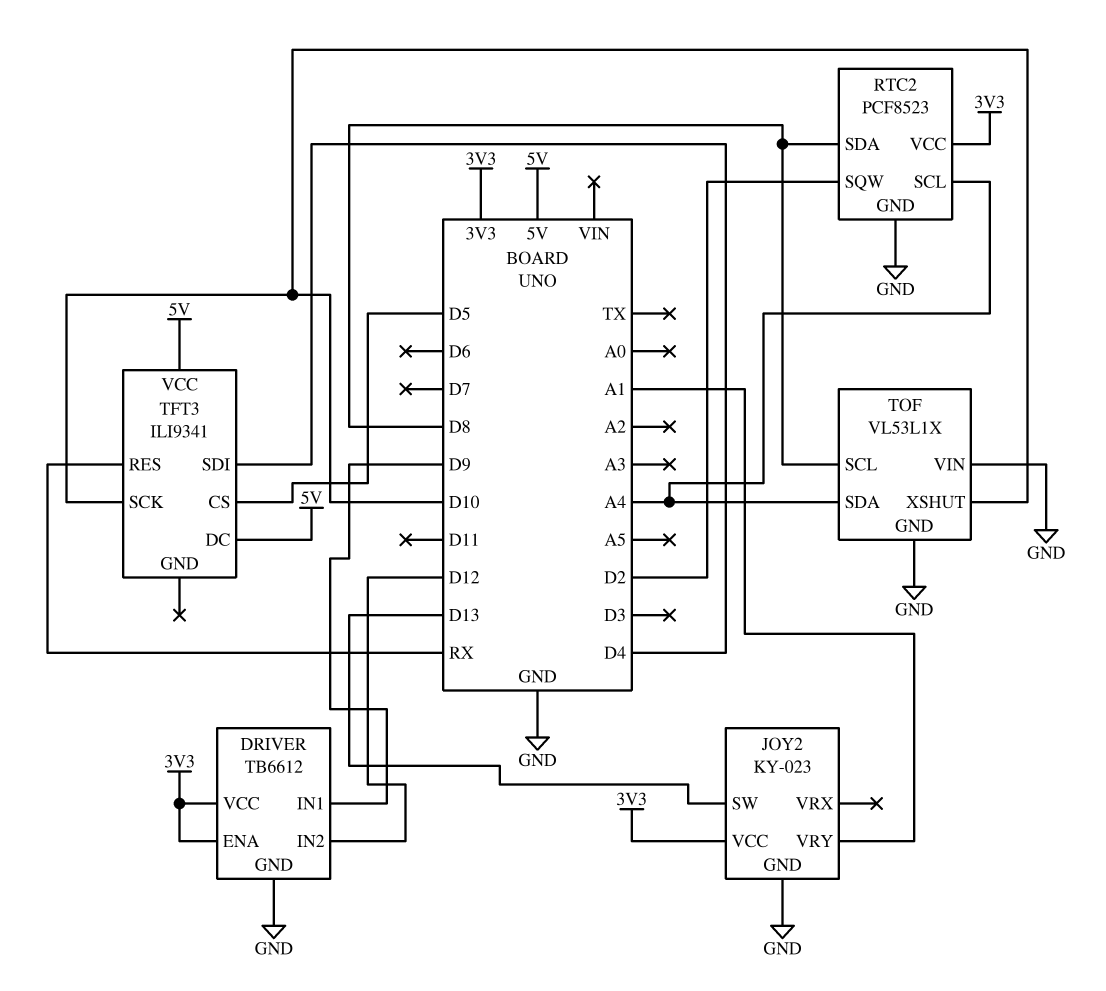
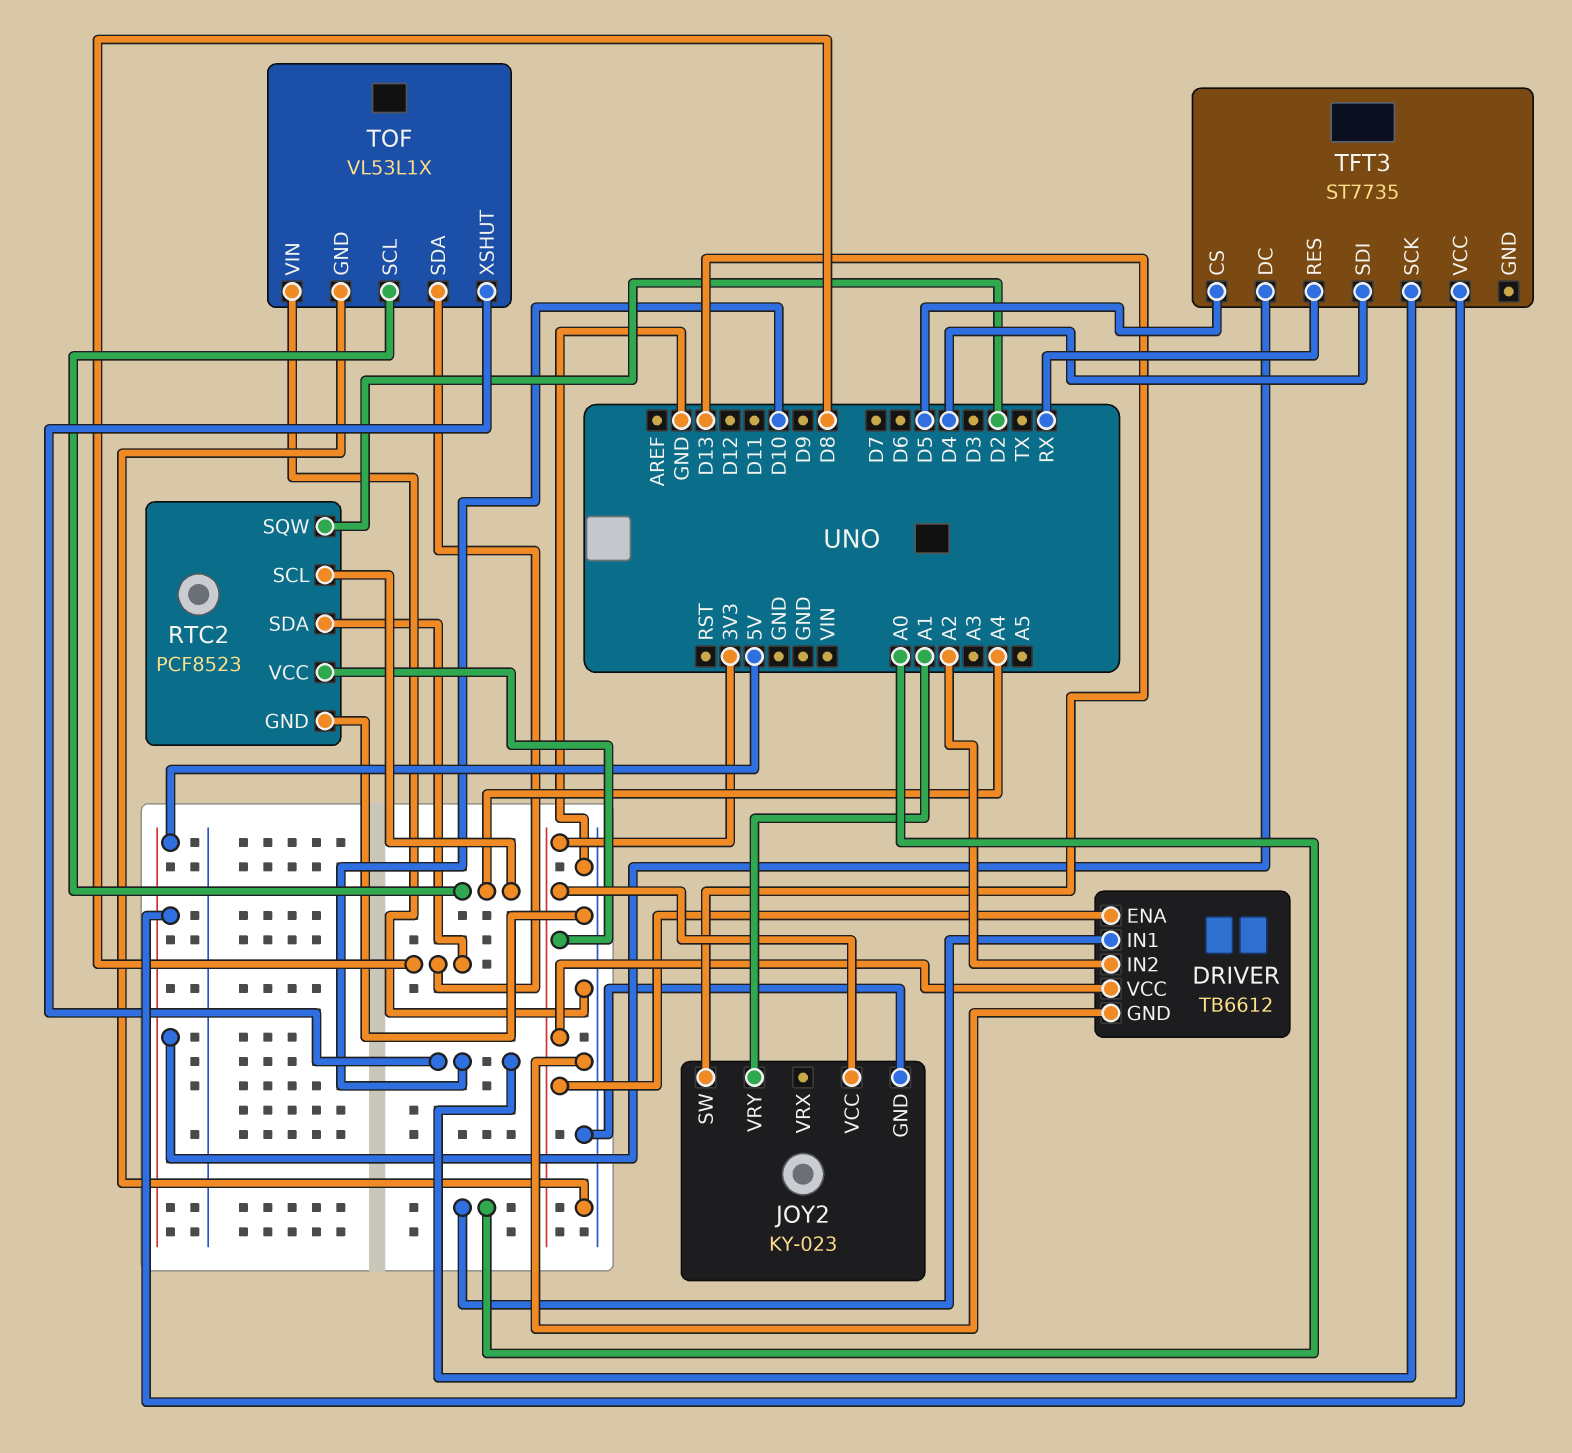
DRIVER pin IN1: D9 -> A0
DRIVER pin IN2: D12 -> A2
TFT3: ILI9341 -> ST7735
TOF pin SCL: D8 -> A4
TOF pin SDA: A4 -> D8

